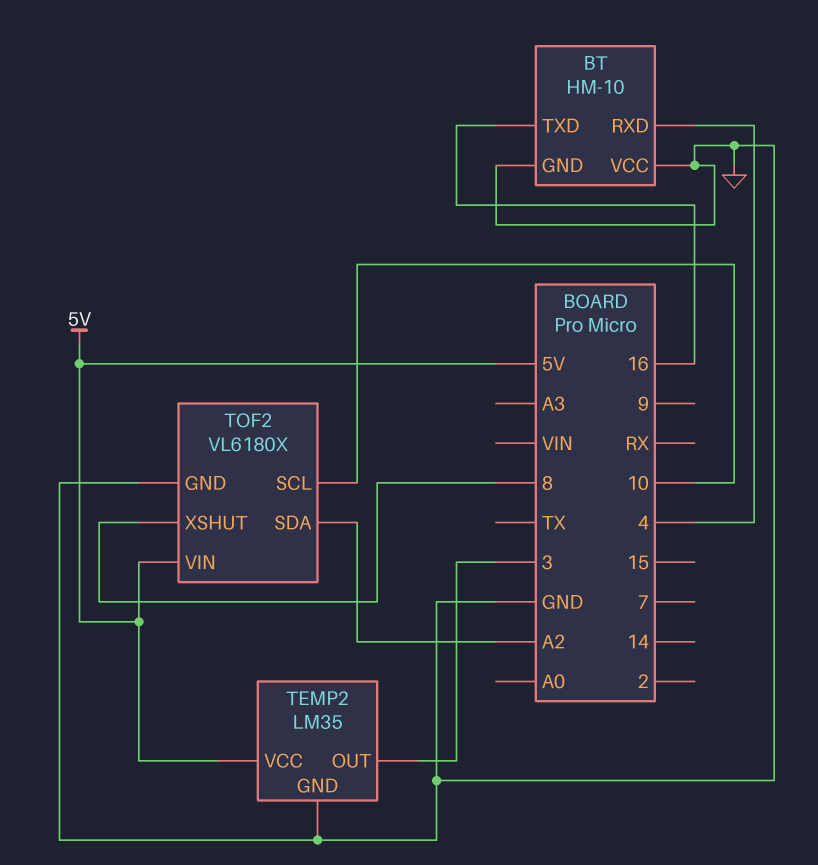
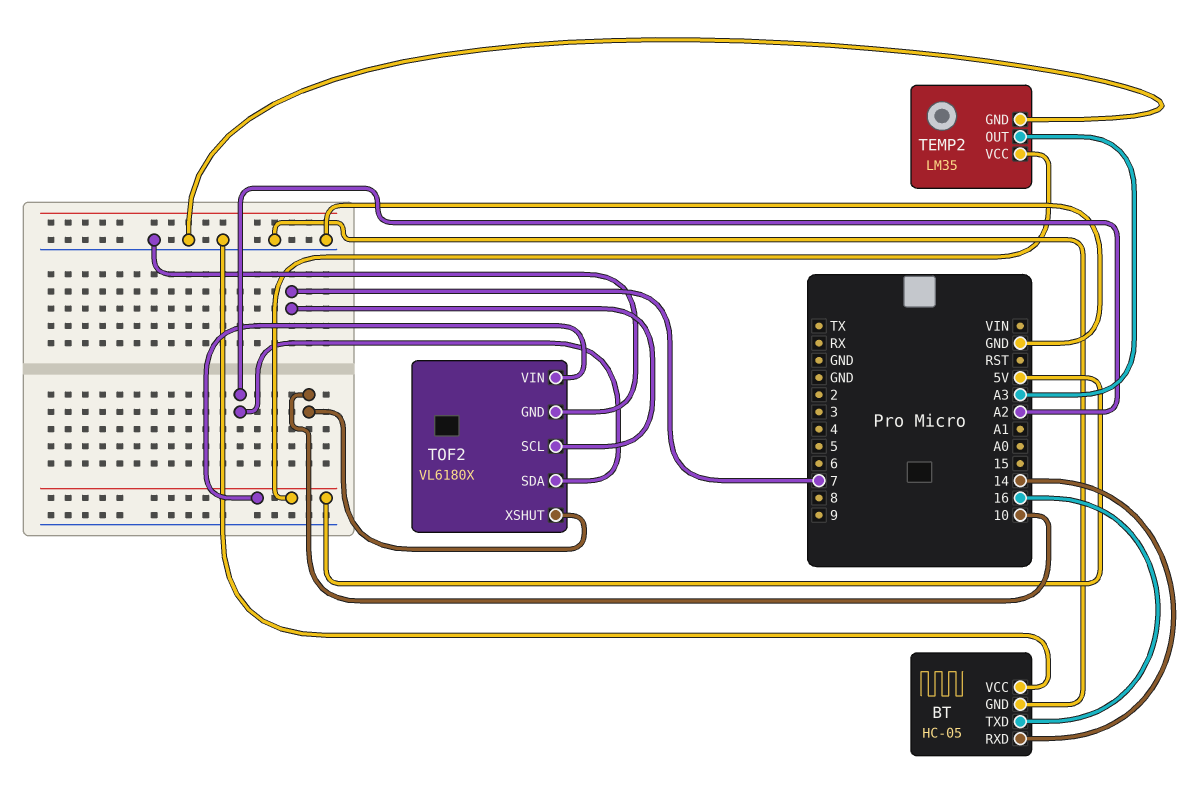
BT: HM-10 -> HC-05
BT pin RXD: 4 -> 14
TEMP2 pin OUT: 3 -> A3
TOF2 pin SCL: 10 -> 7
TOF2 pin XSHUT: 8 -> 10

